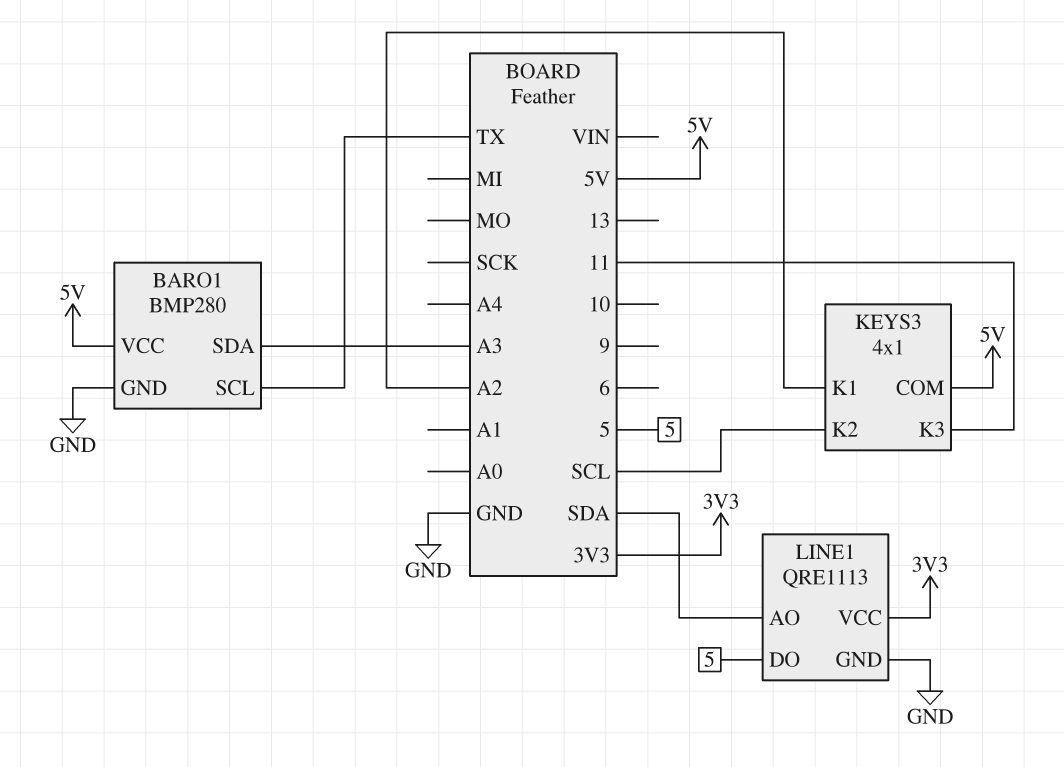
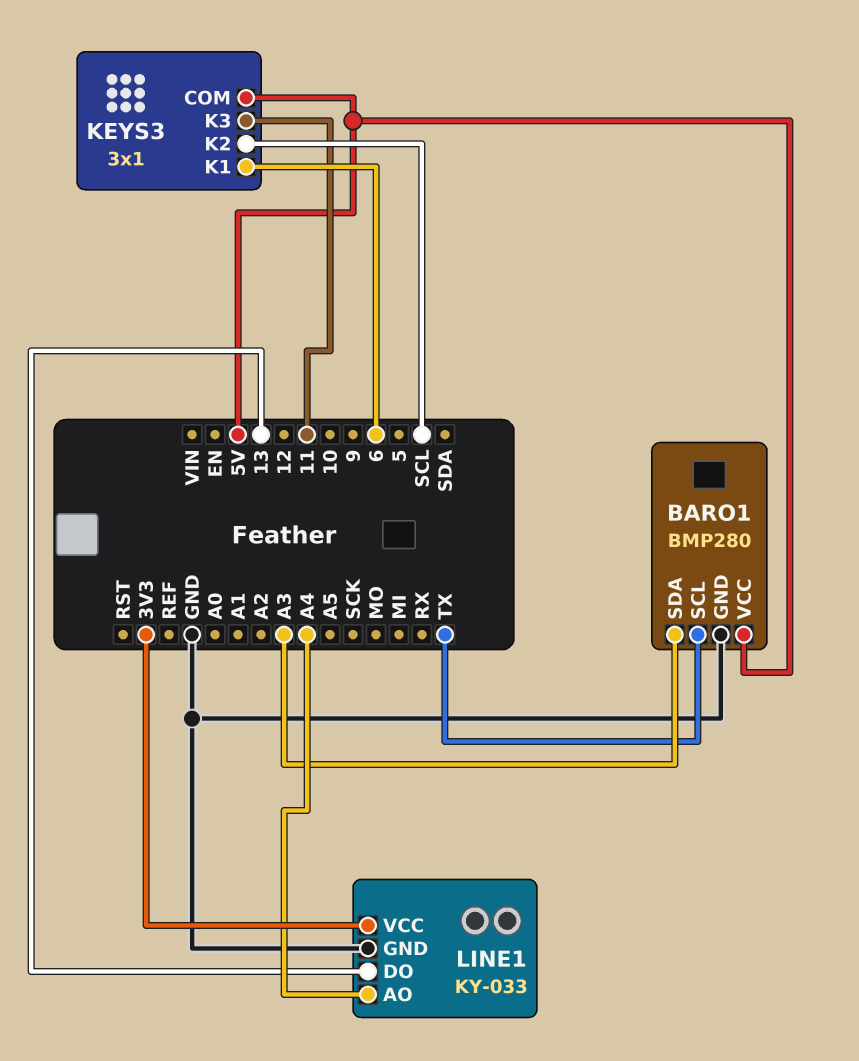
KEYS3: 4x1 -> 3x1
KEYS3 pin K1: A2 -> 6
LINE1: QRE1113 -> KY-033
LINE1 pin AO: SDA -> A4
LINE1 pin DO: 5 -> 13

